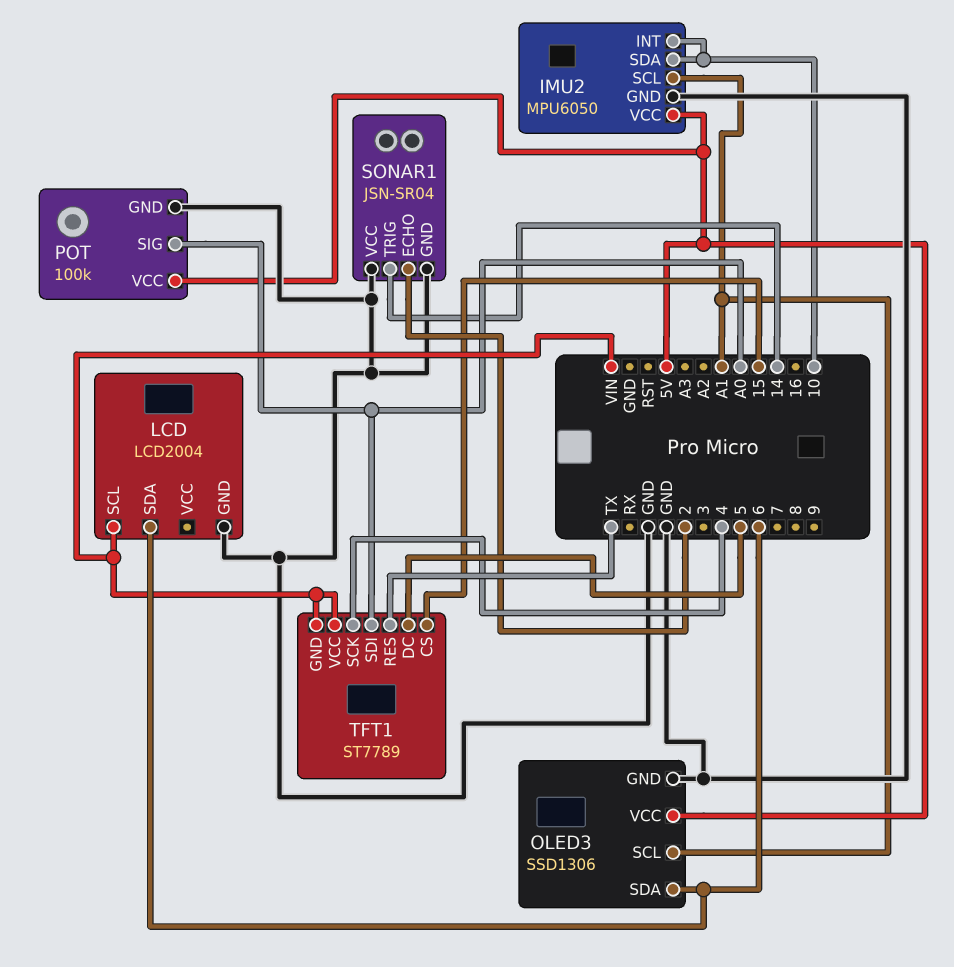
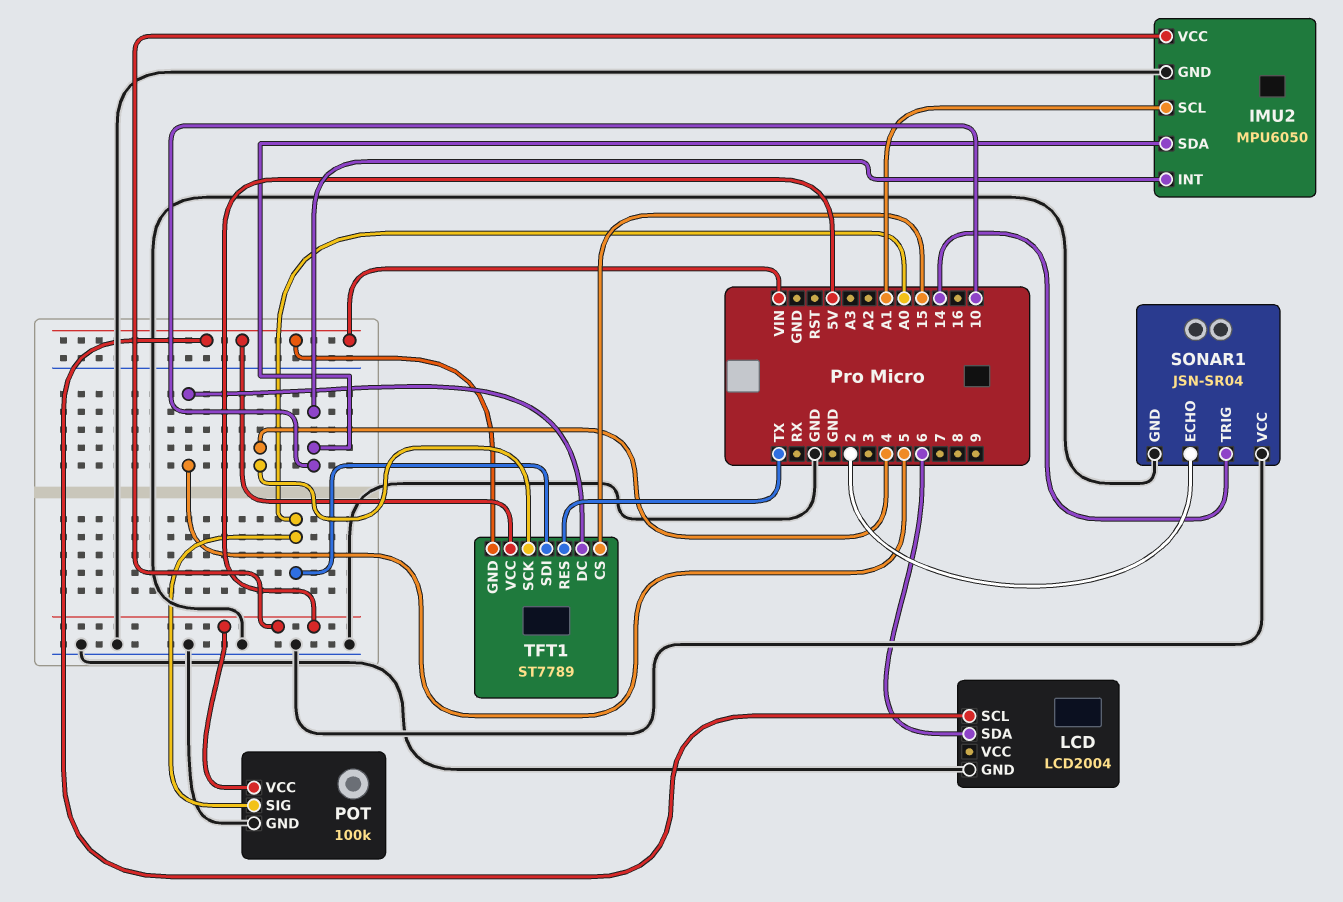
OLED3: SSD1306 -> none
OLED3 pin GND: GND -> none
OLED3 pin SCL: A1 -> none
OLED3 pin SDA: 6 -> none
OLED3 pin VCC: 5V -> none

